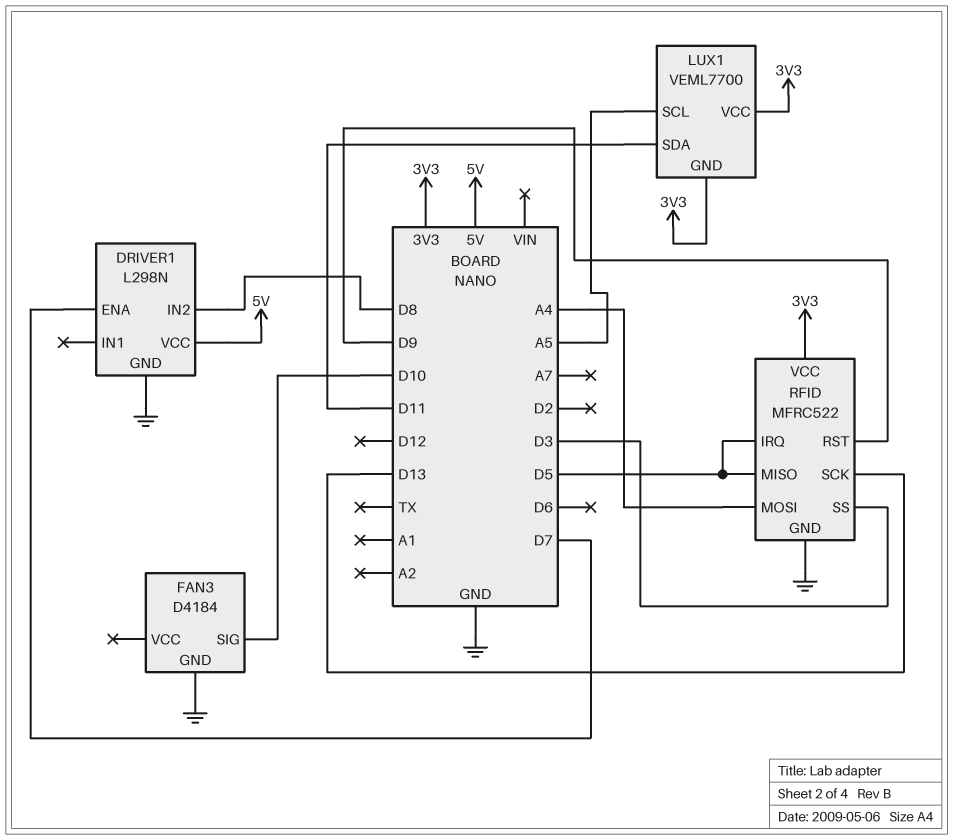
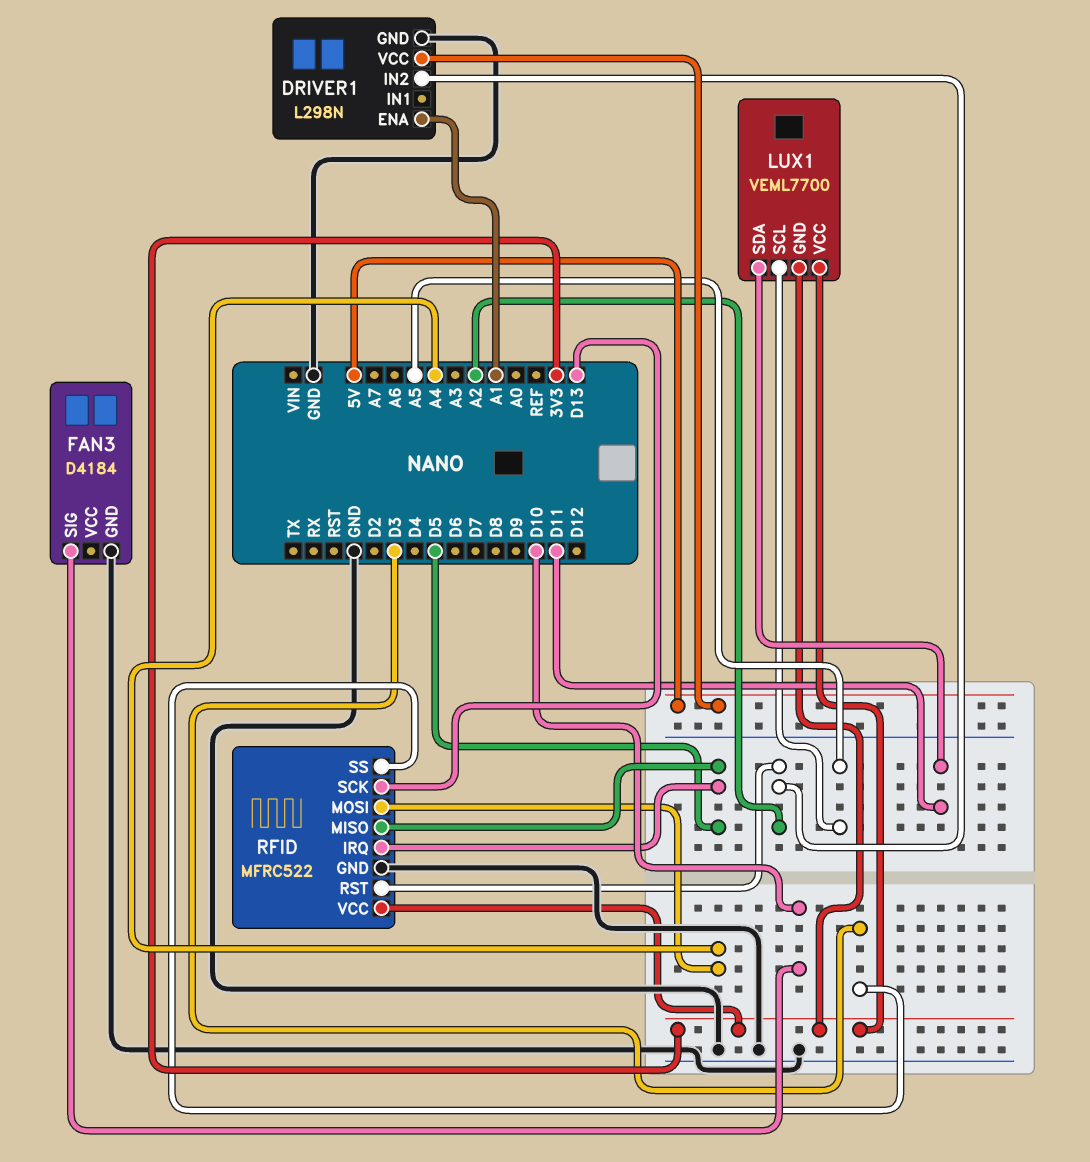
DRIVER1 pin ENA: D7 -> A1
DRIVER1 pin IN2: D8 -> A2
RFID pin RST: D9 -> A2

